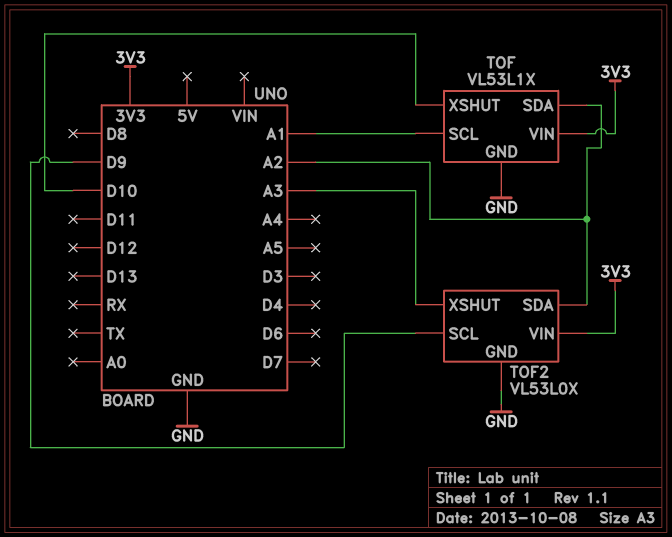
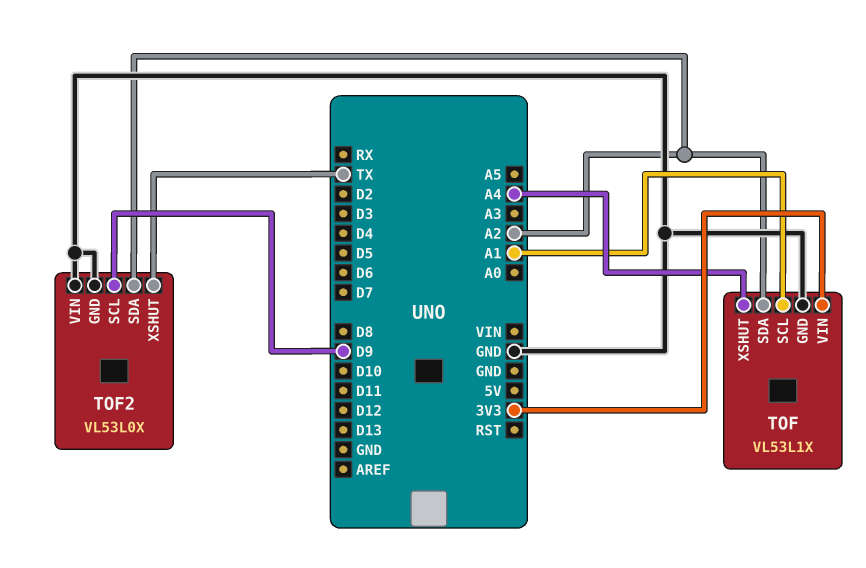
TOF pin XSHUT: D10 -> A4
TOF2 pin VIN: 3V3 -> GND
TOF2 pin XSHUT: A3 -> TX

